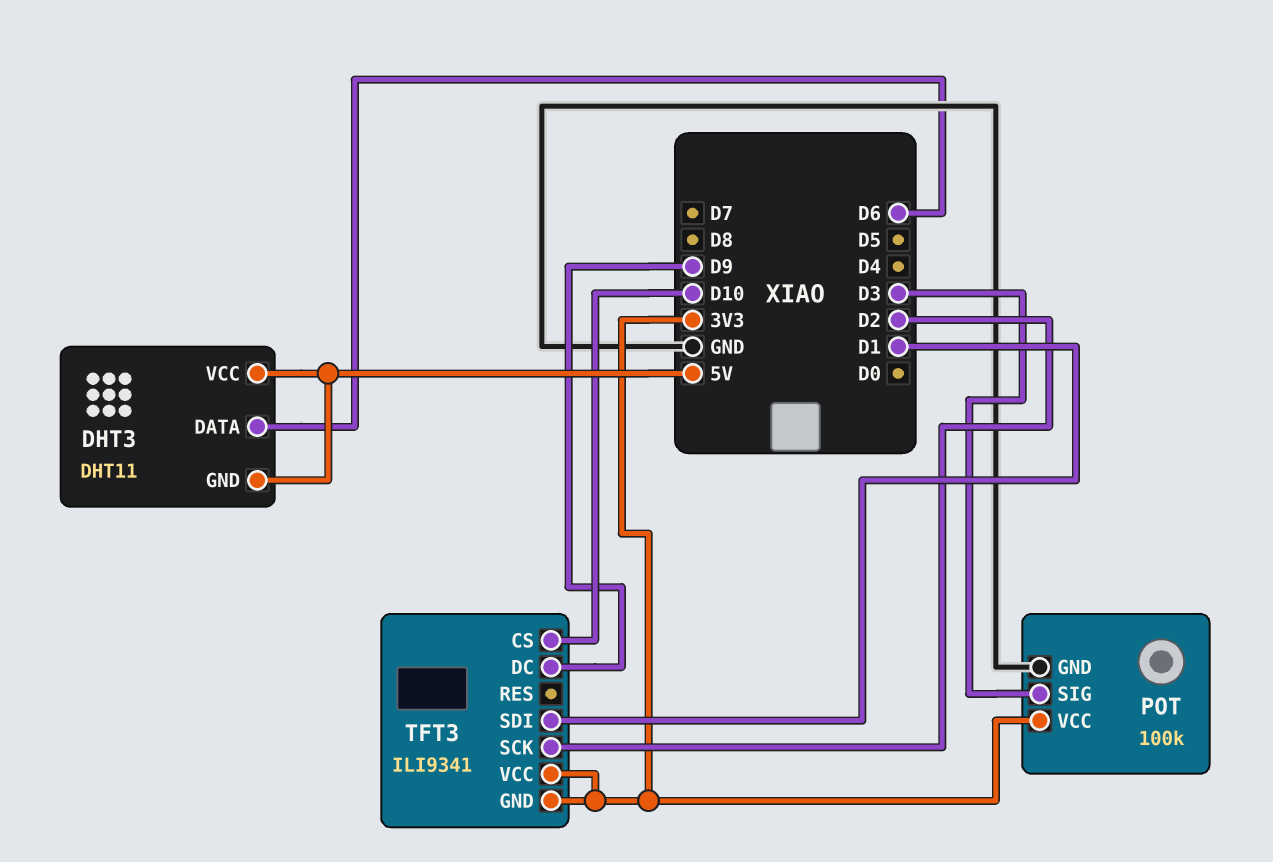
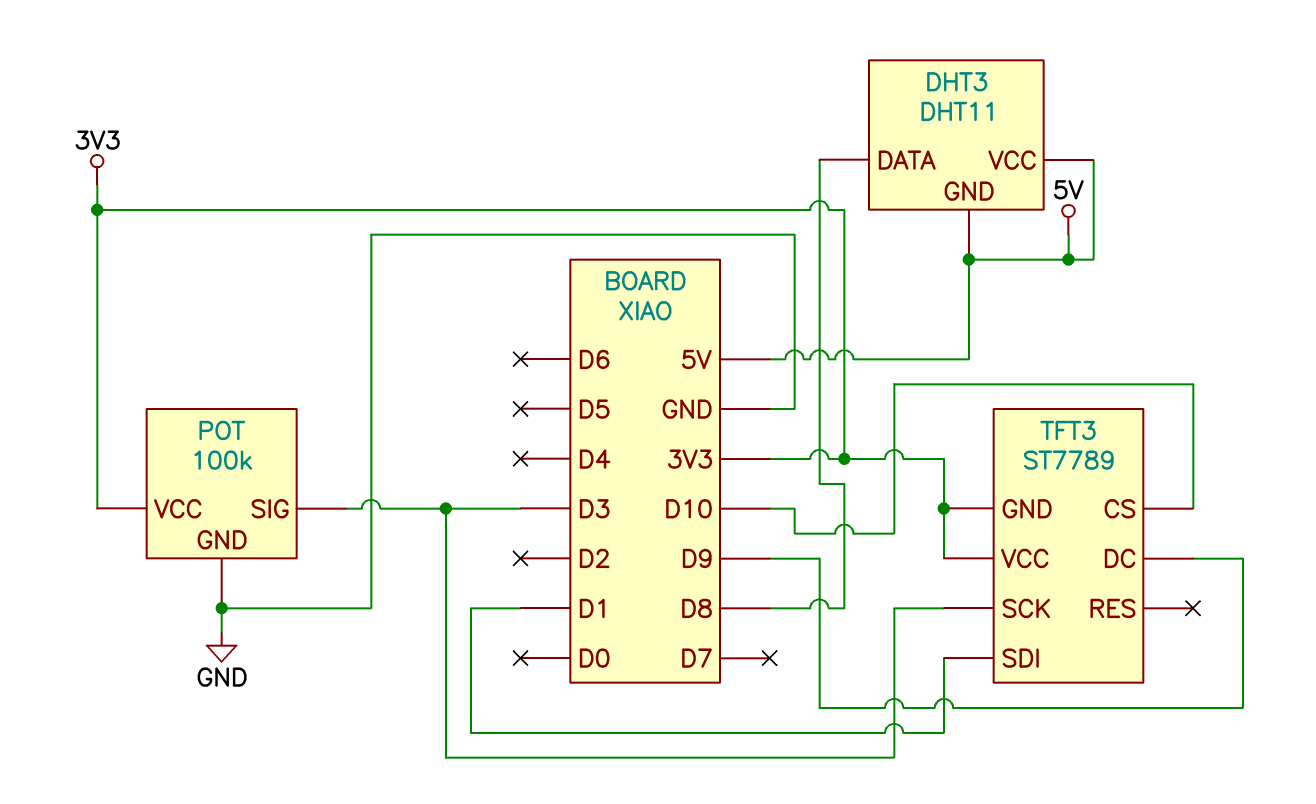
DHT3 pin DATA: D6 -> D8
TFT3: ILI9341 -> ST7789
TFT3 pin SCK: D2 -> D3

